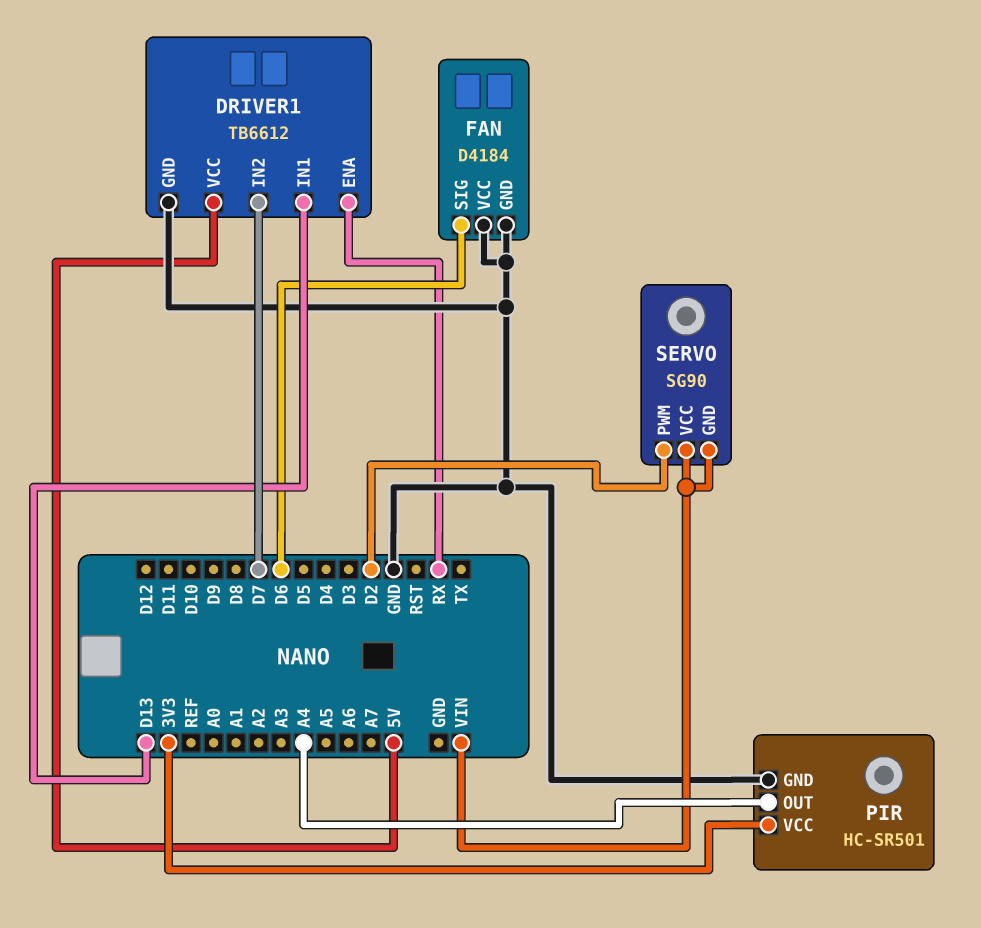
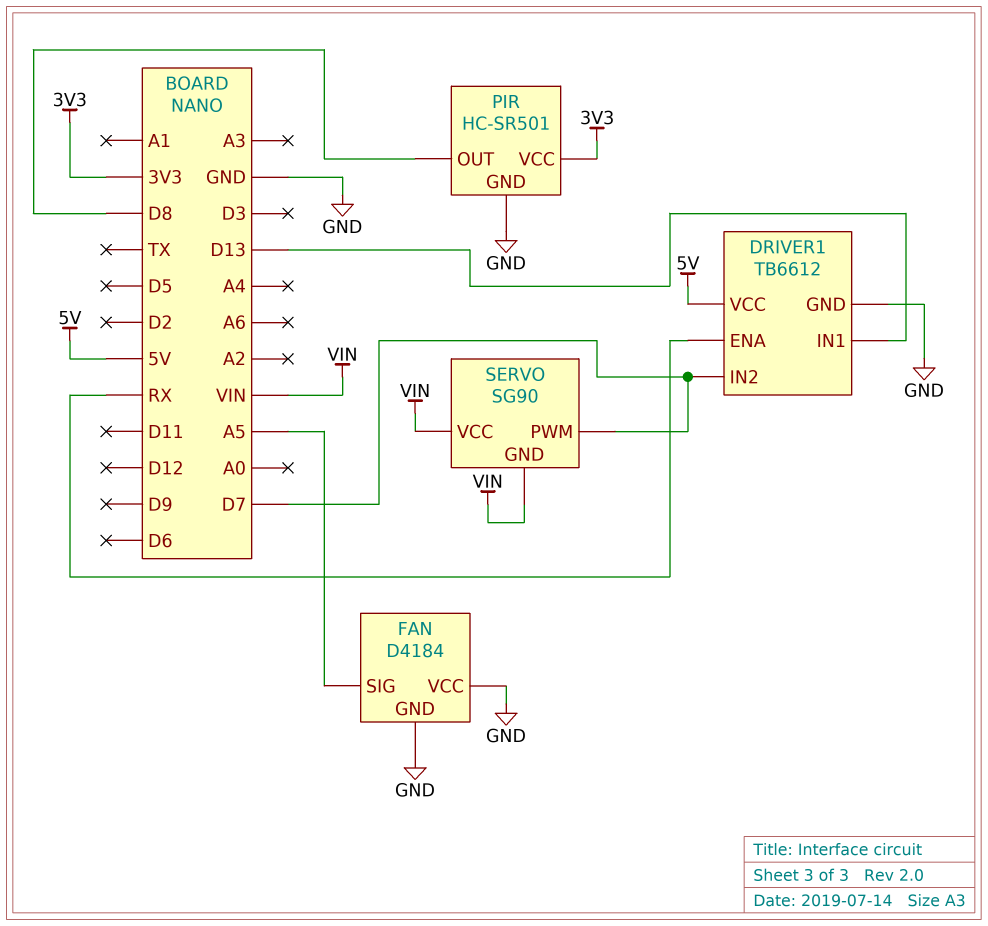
FAN pin SIG: D6 -> A5
PIR pin OUT: A4 -> D8
SERVO pin PWM: D2 -> D7

